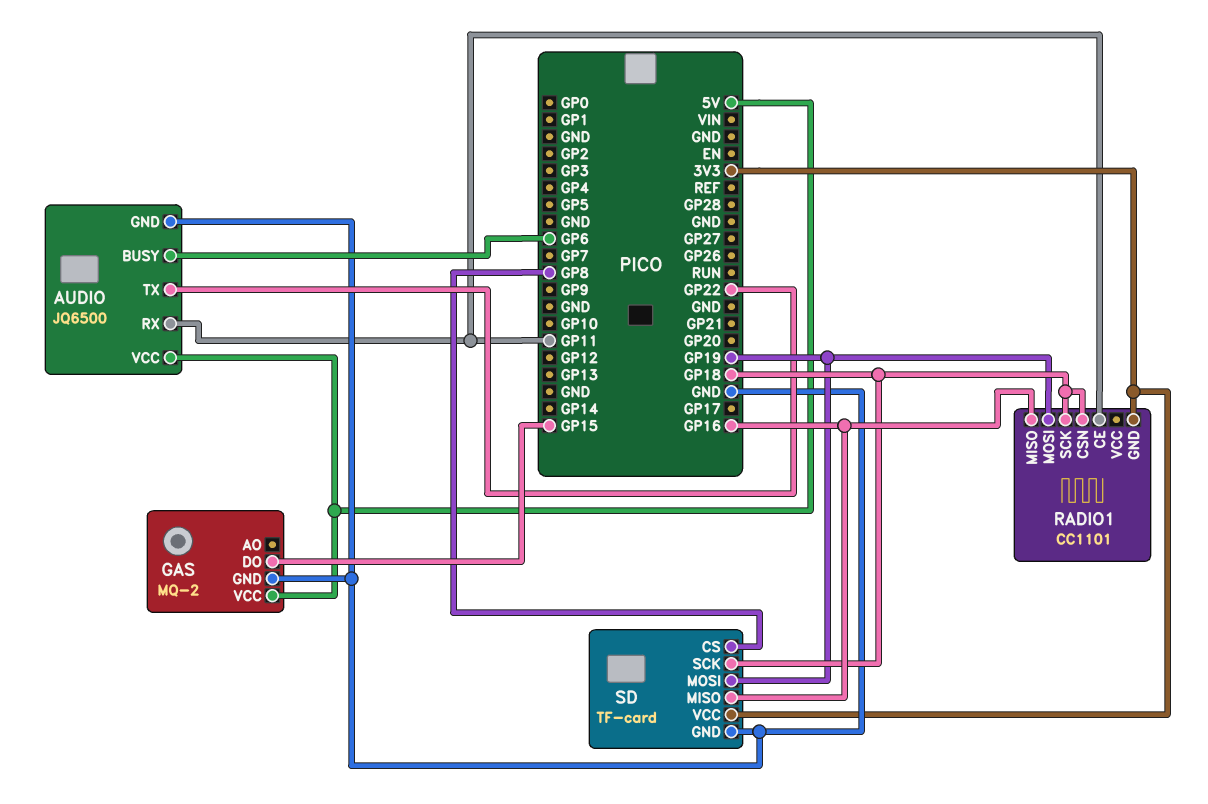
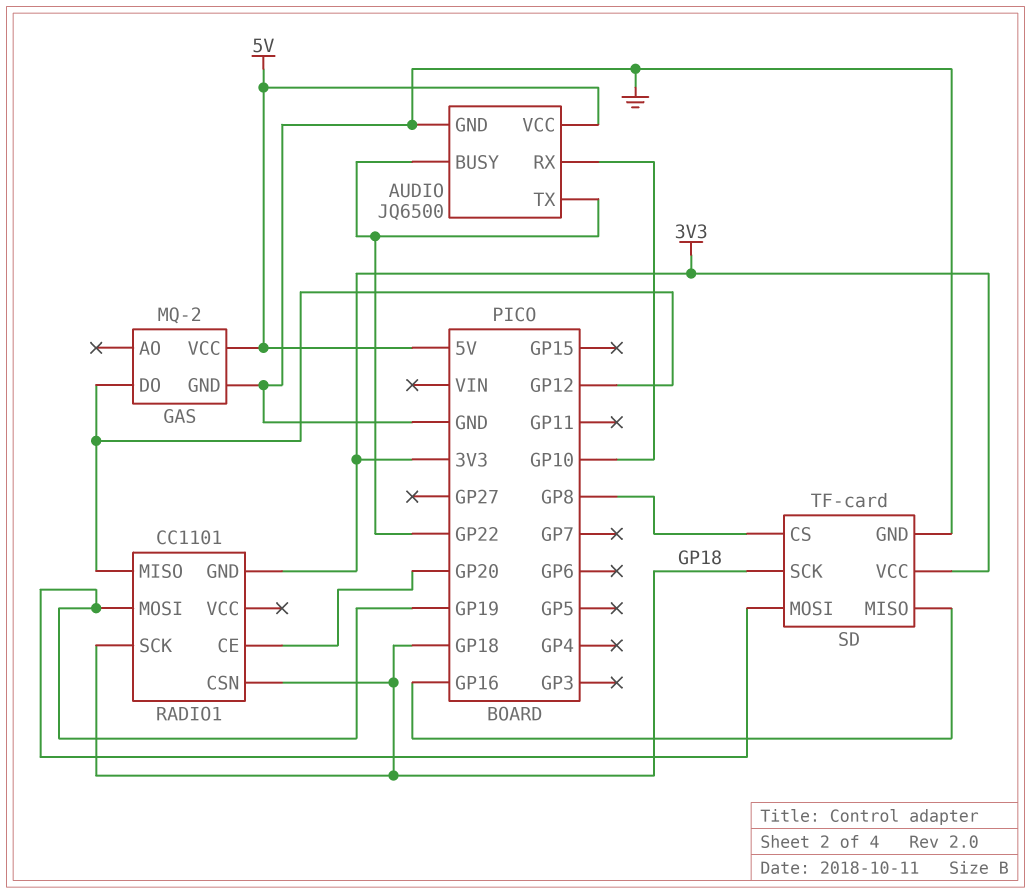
AUDIO pin BUSY: GP6 -> GP22
AUDIO pin RX: GP11 -> GP10
GAS pin DO: GP15 -> GP12
RADIO1 pin CE: GP11 -> GP20
RADIO1 pin MISO: GP16 -> GP12

